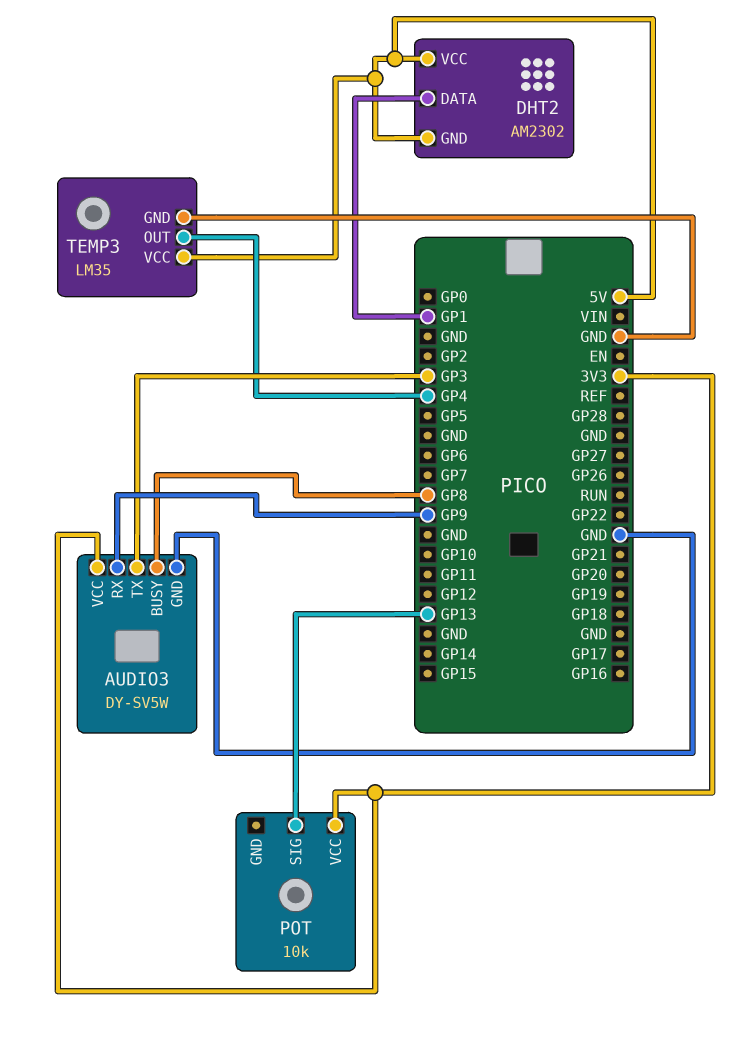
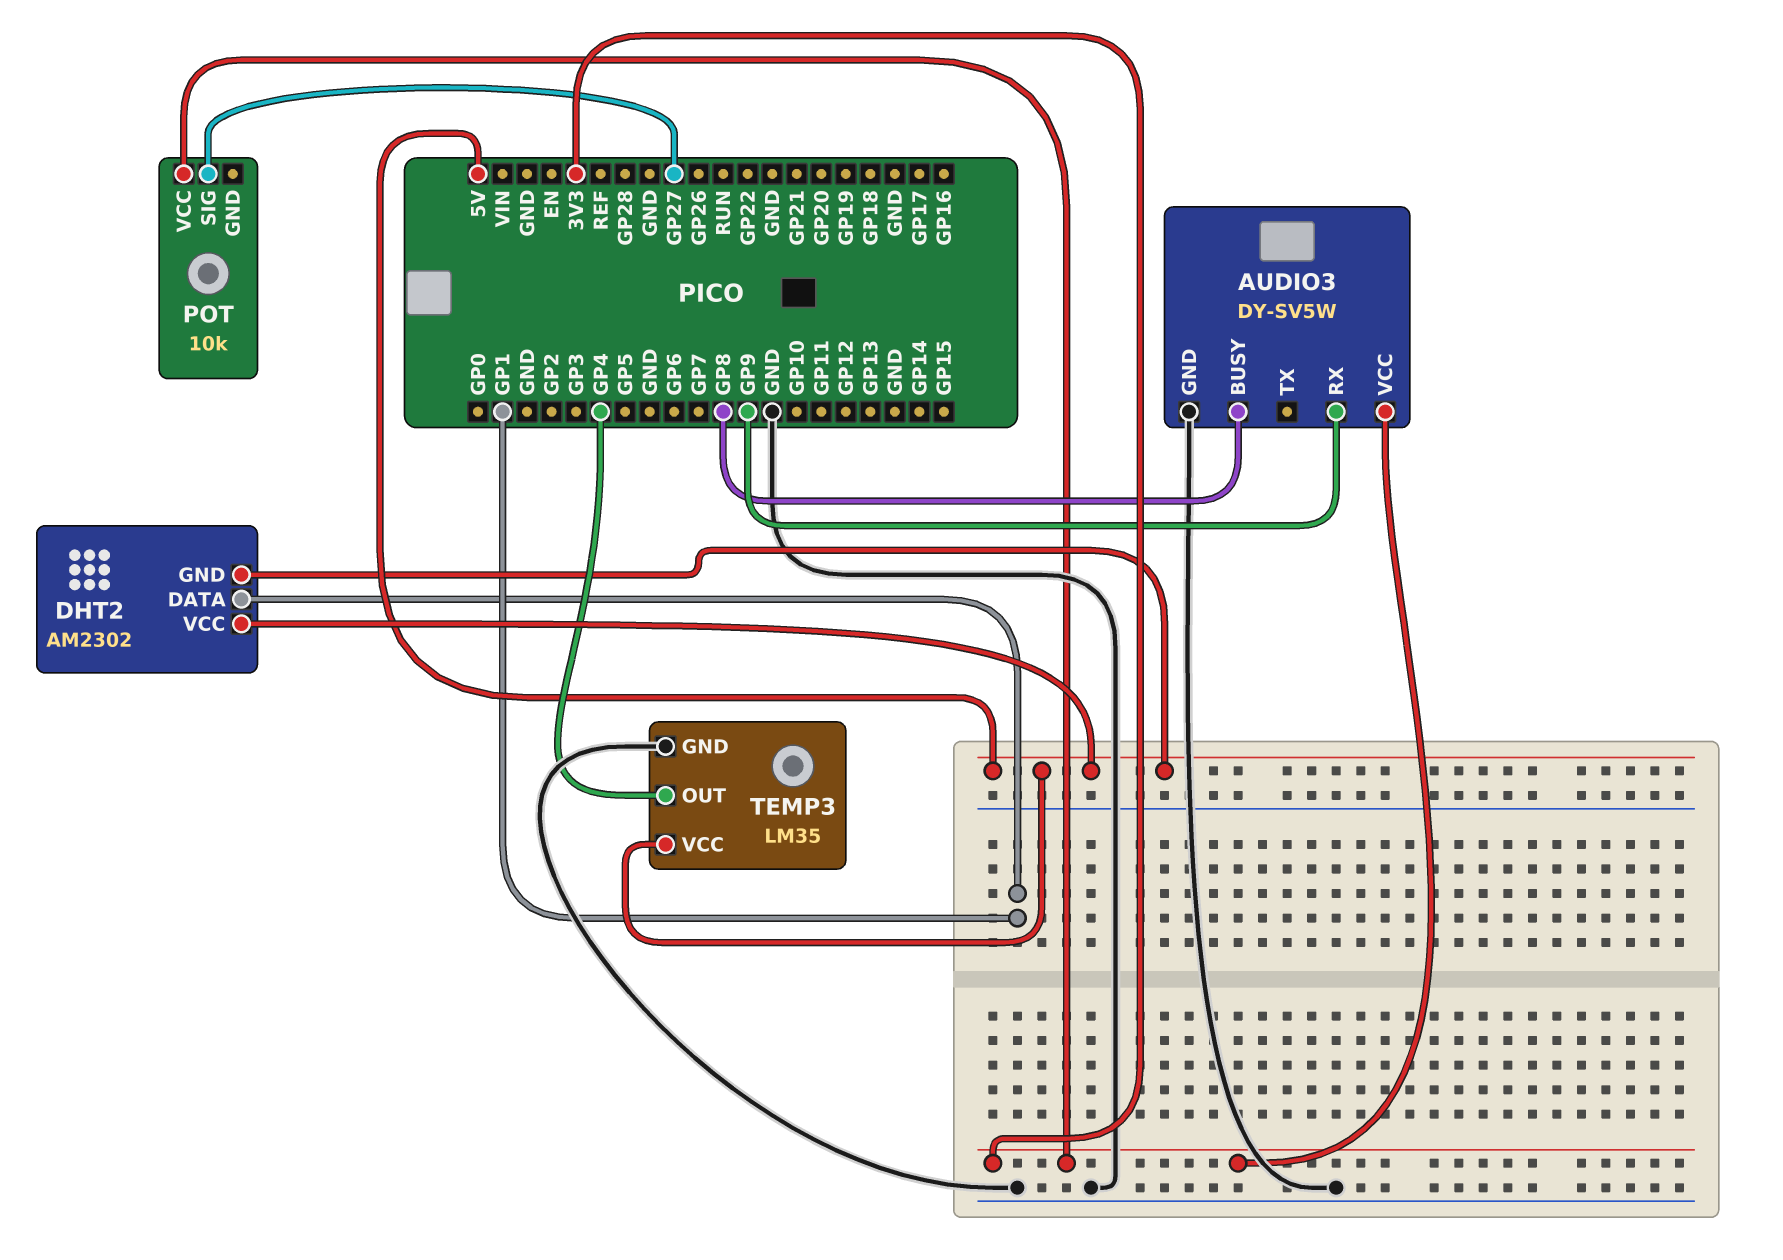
AUDIO3 pin TX: GP3 -> none
POT pin SIG: GP13 -> GP27

